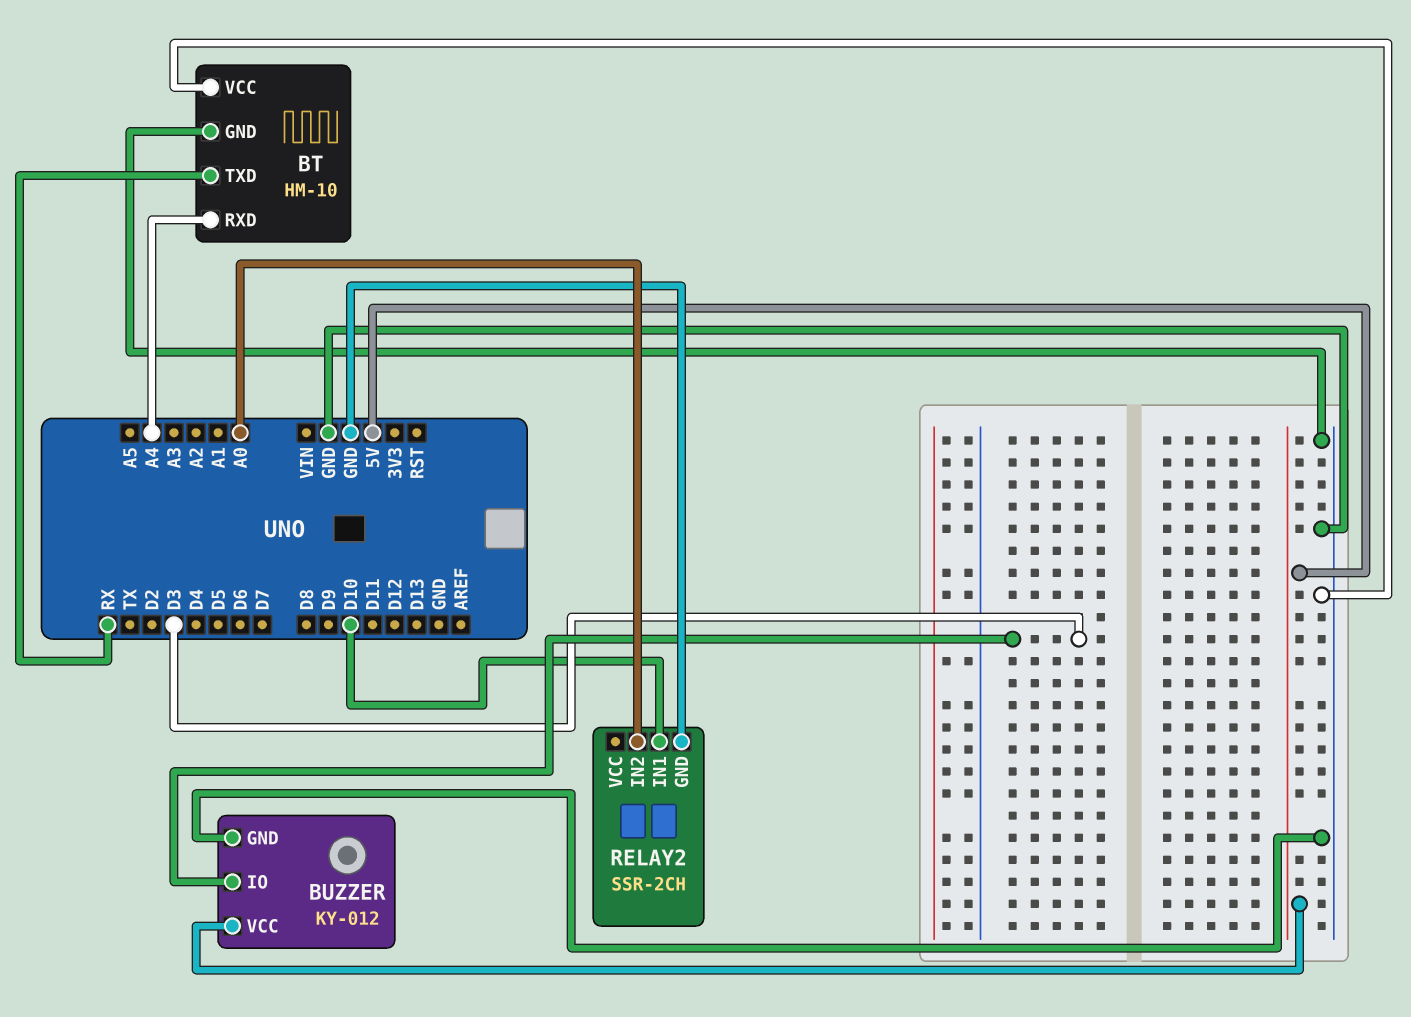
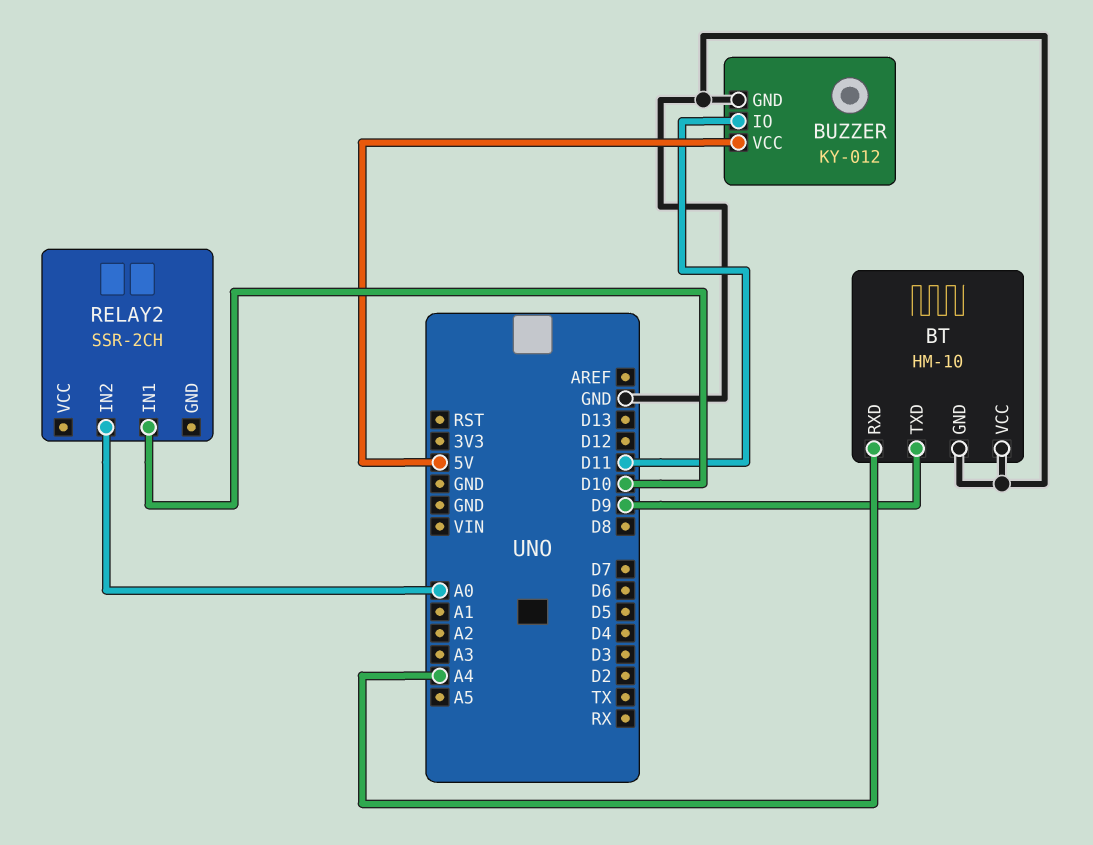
BT pin TXD: RX -> D9
BUZZER pin IO: D3 -> D11
RELAY2 pin GND: GND -> none

